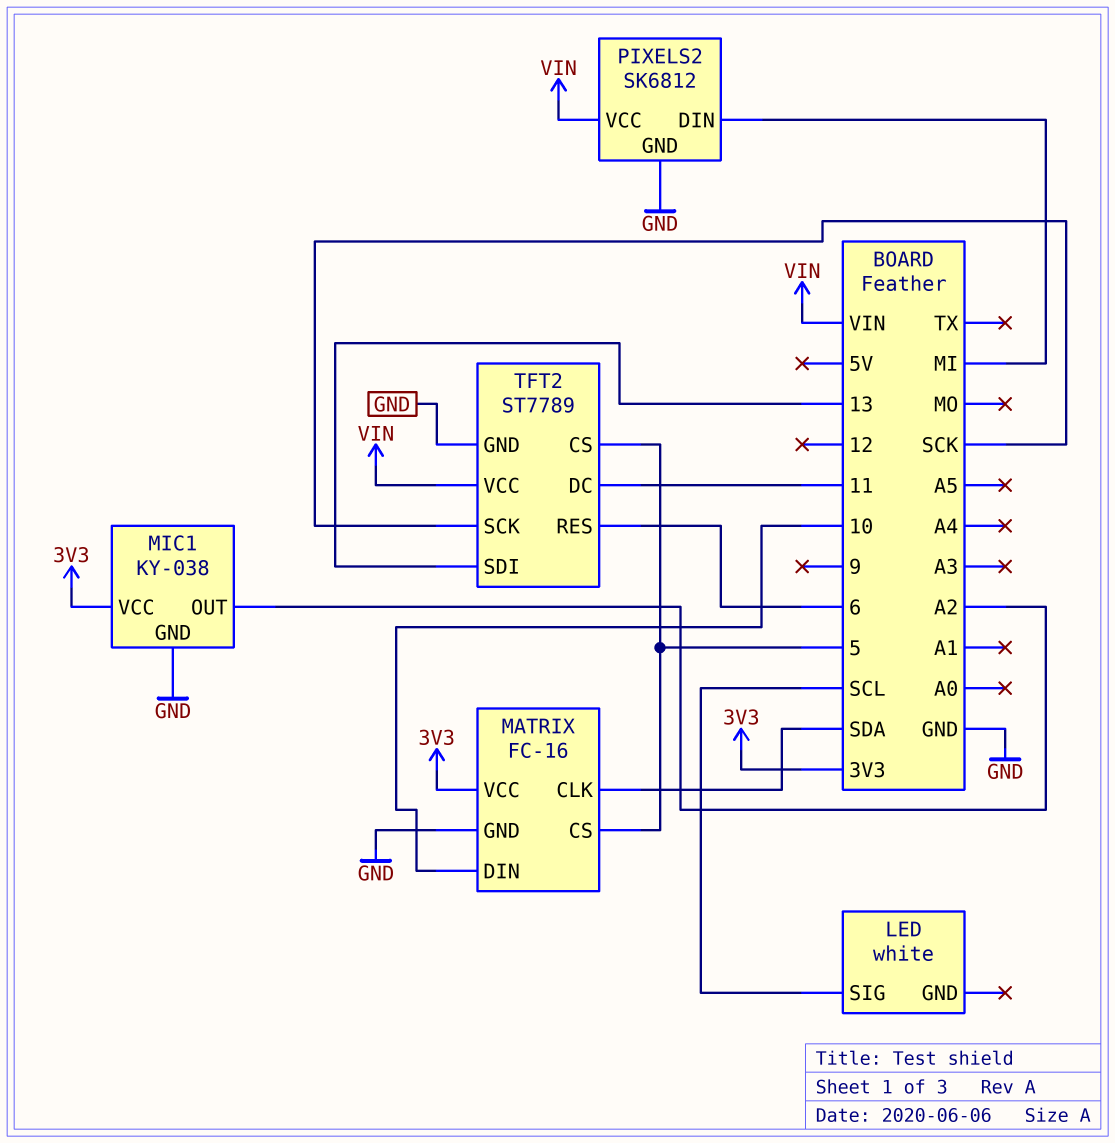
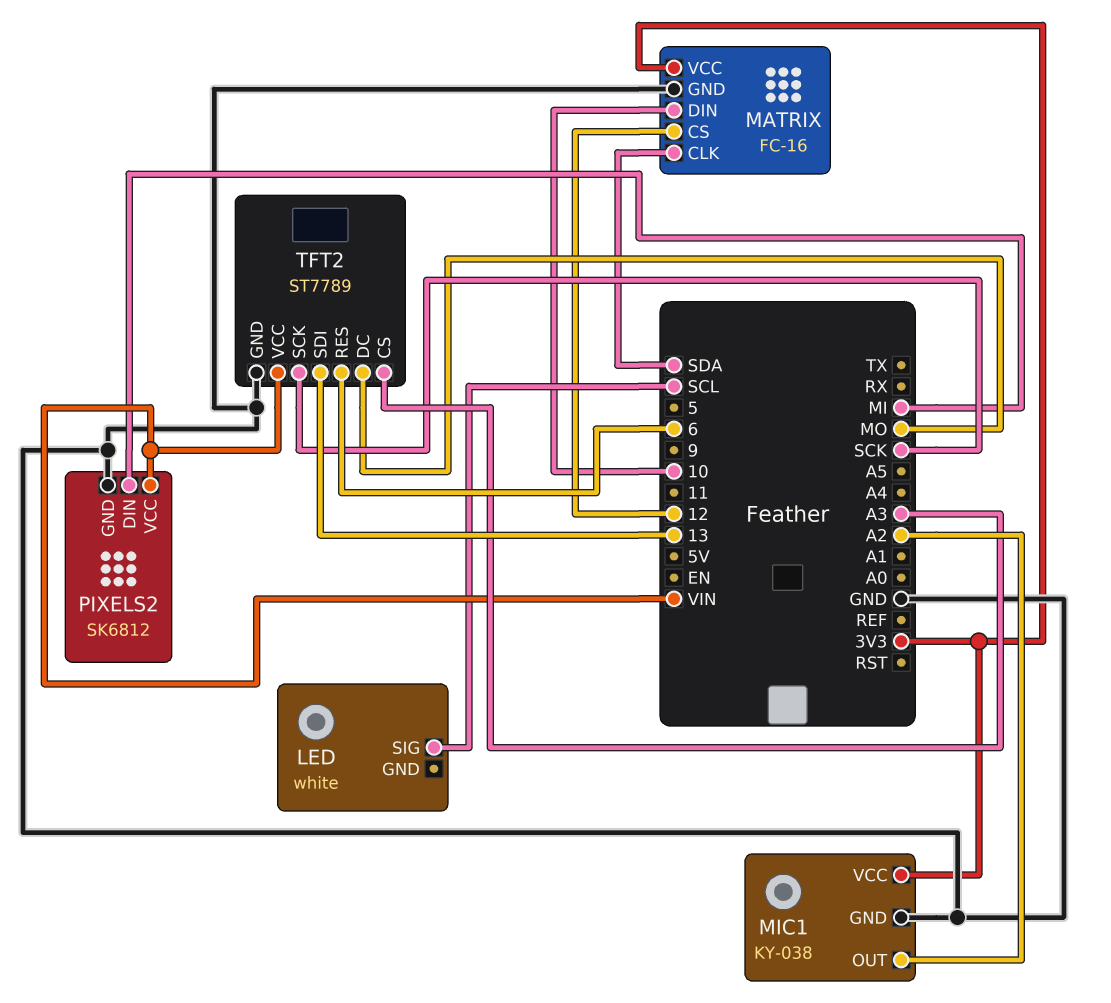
MATRIX pin CS: 5 -> 12
TFT2 pin CS: 5 -> A3
TFT2 pin DC: 11 -> MO

